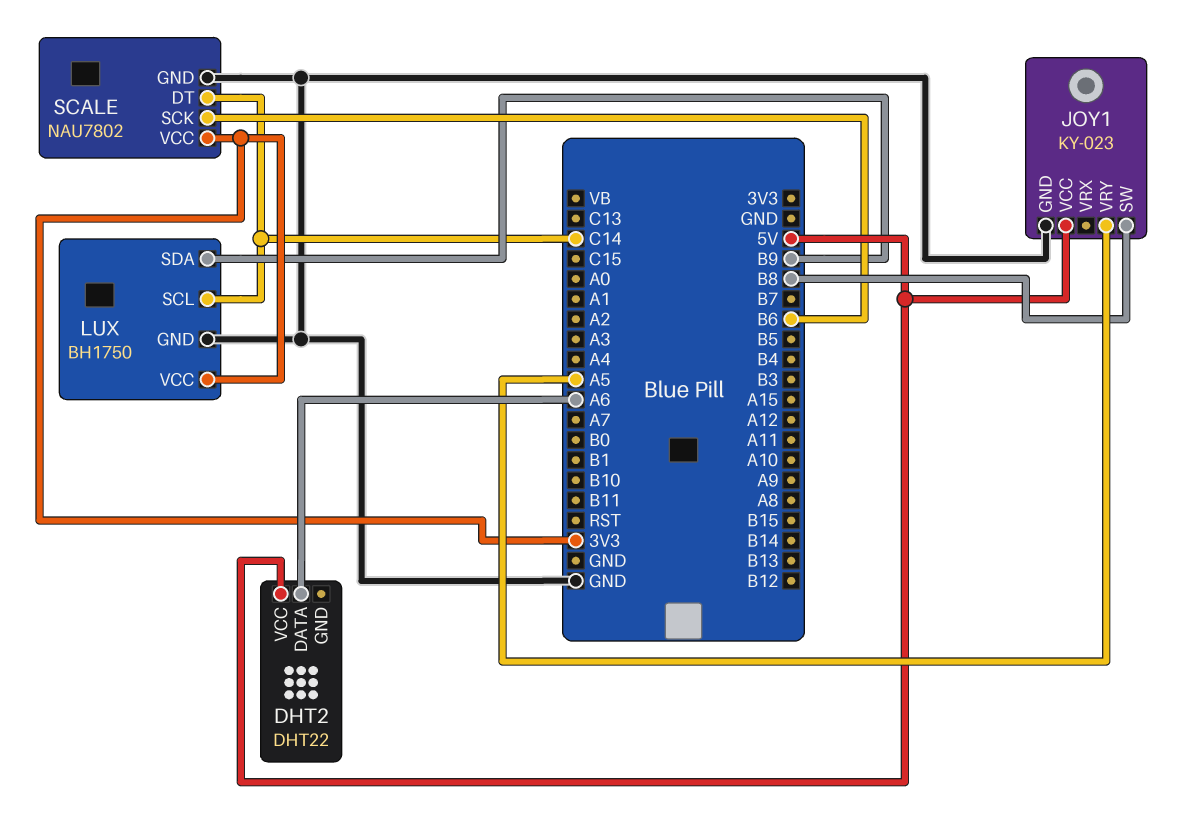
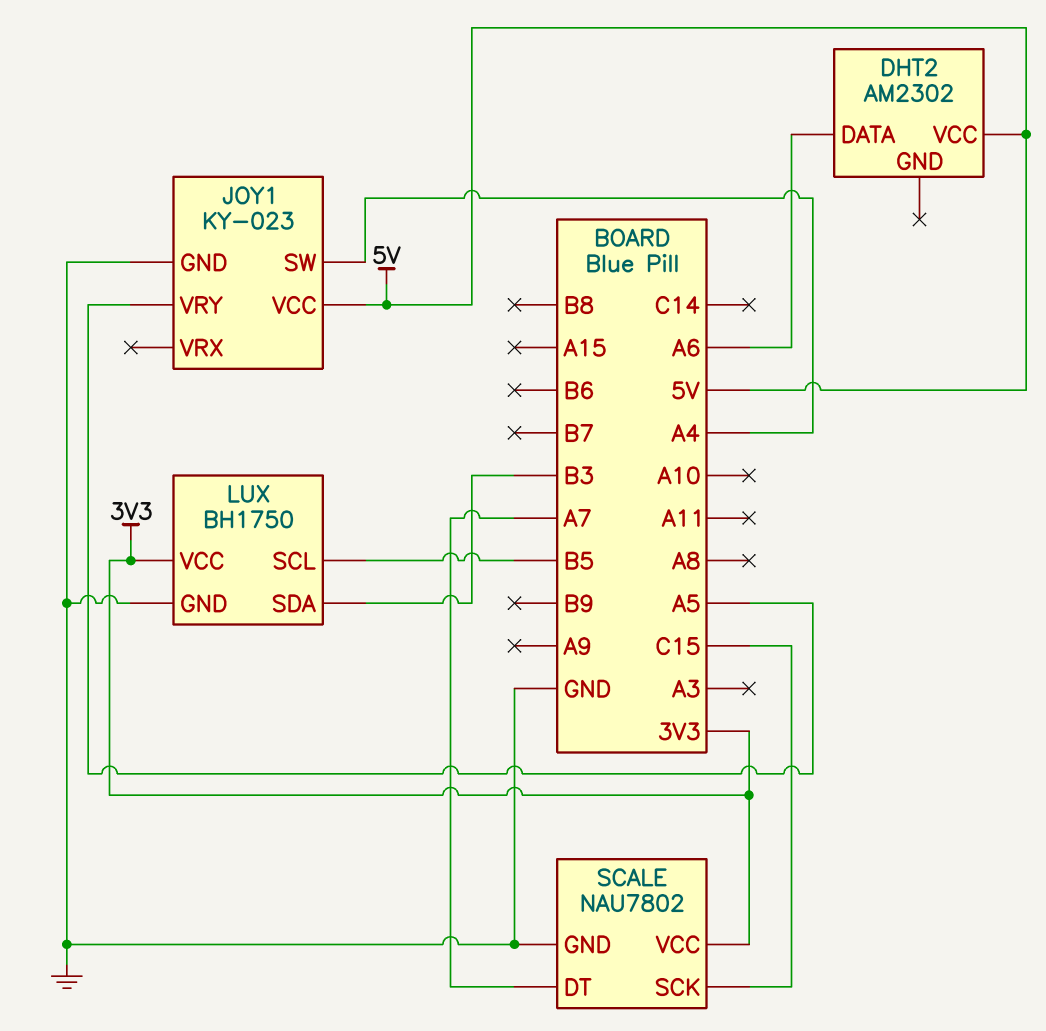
DHT2: DHT22 -> AM2302
JOY1 pin SW: B8 -> A4
LUX pin SCL: C14 -> B5
LUX pin SDA: B9 -> B3
SCALE pin DT: C14 -> A7
SCALE pin SCK: B6 -> C15

